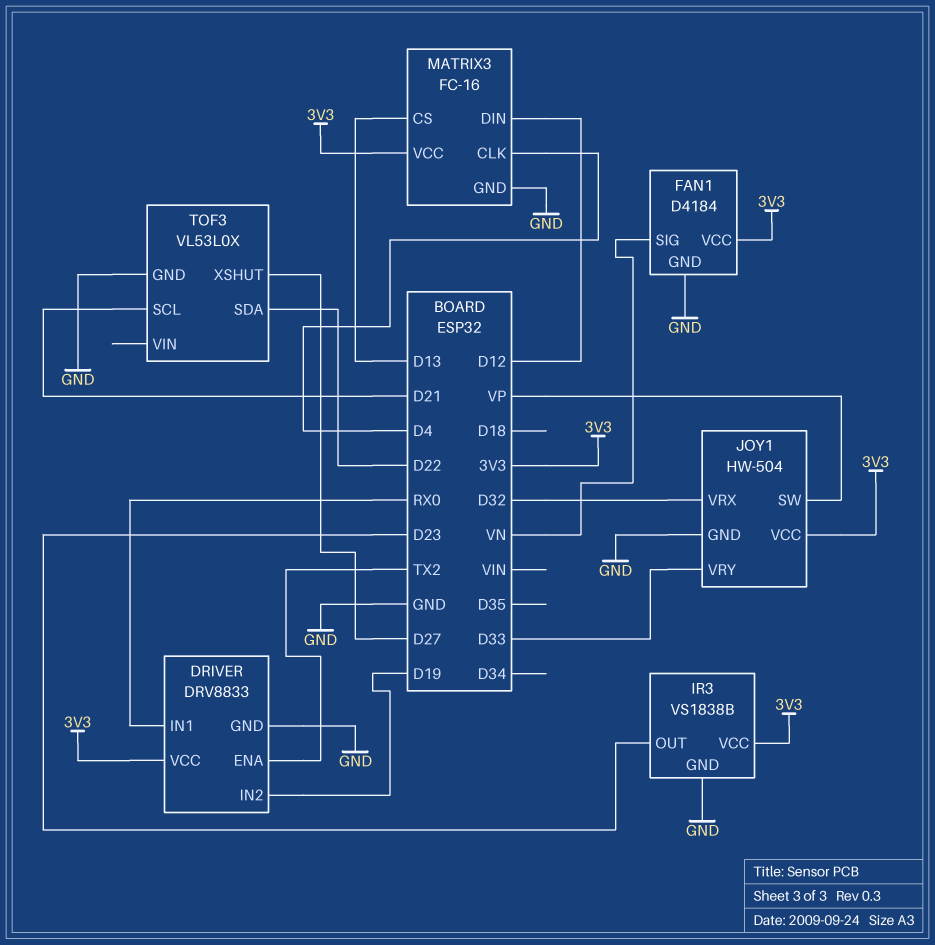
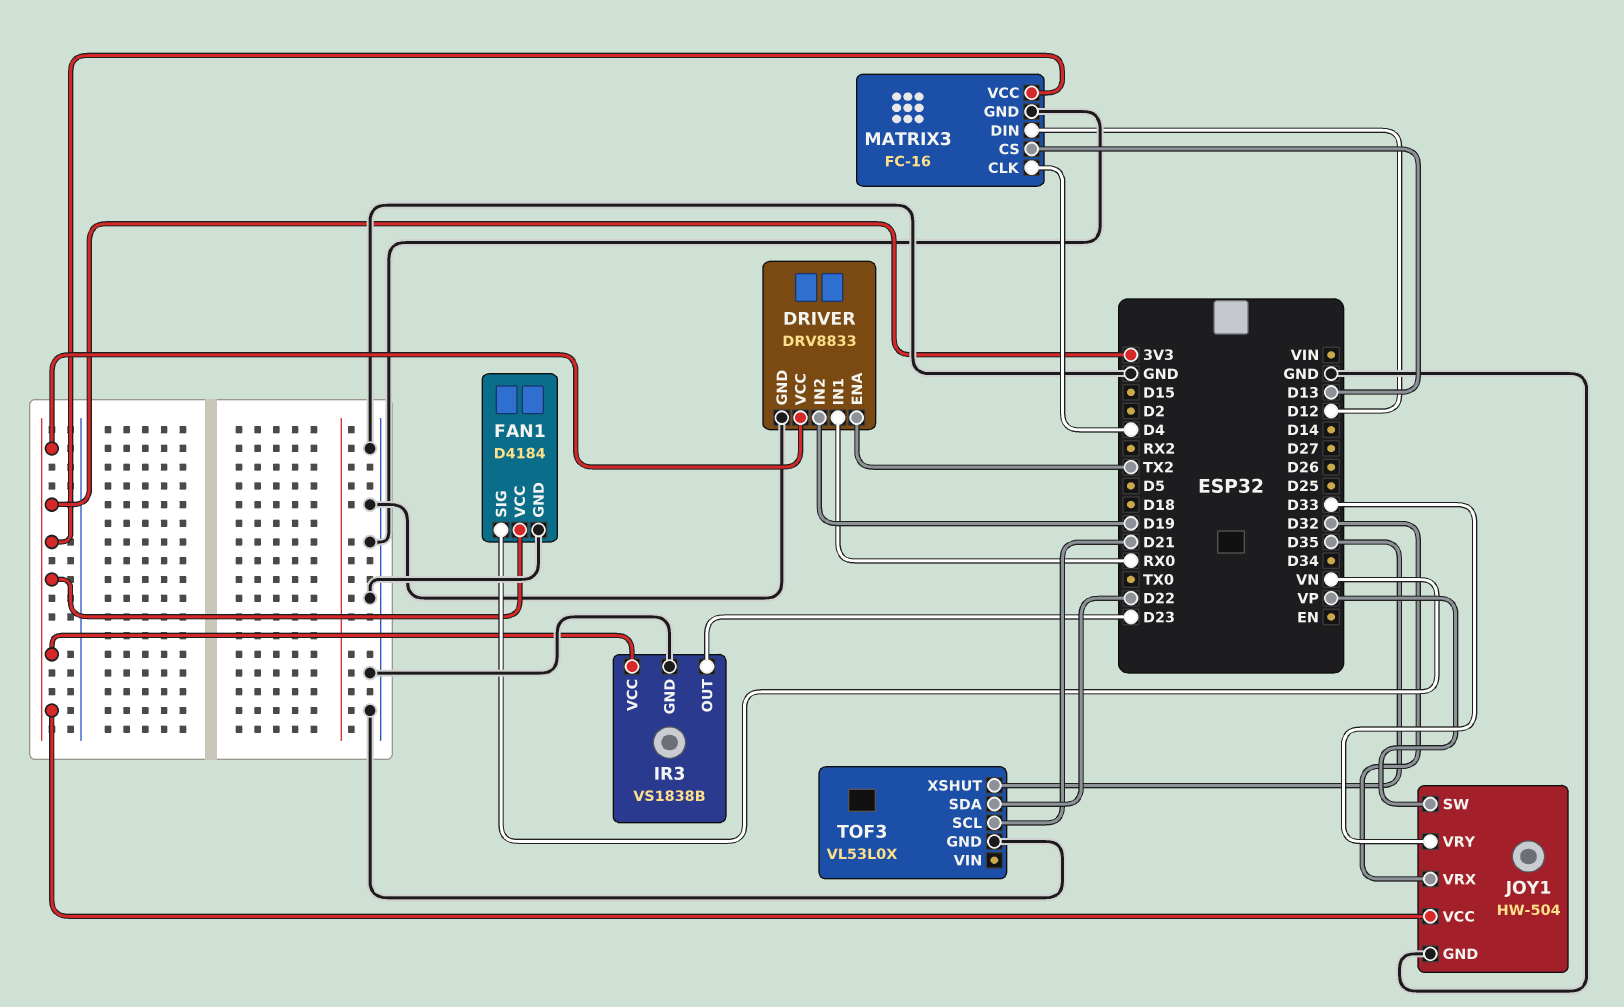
TOF3 pin XSHUT: D27 -> D35

